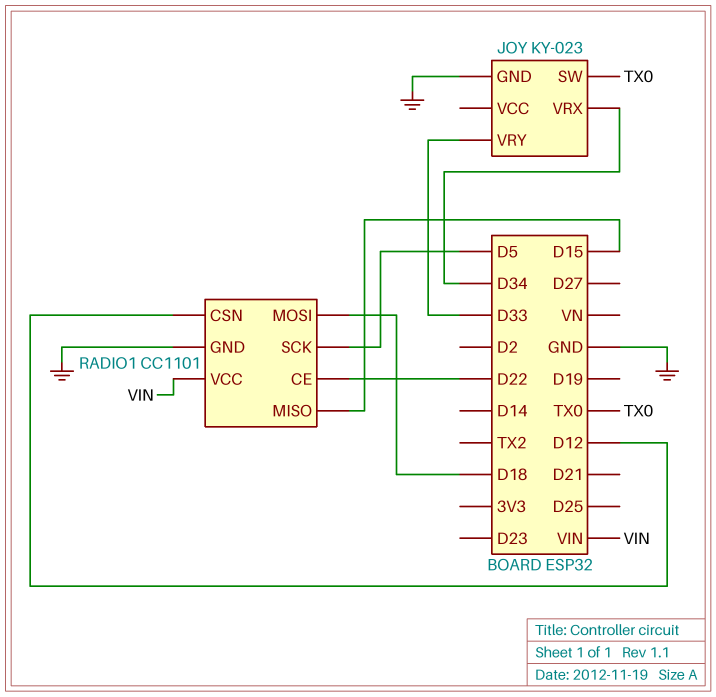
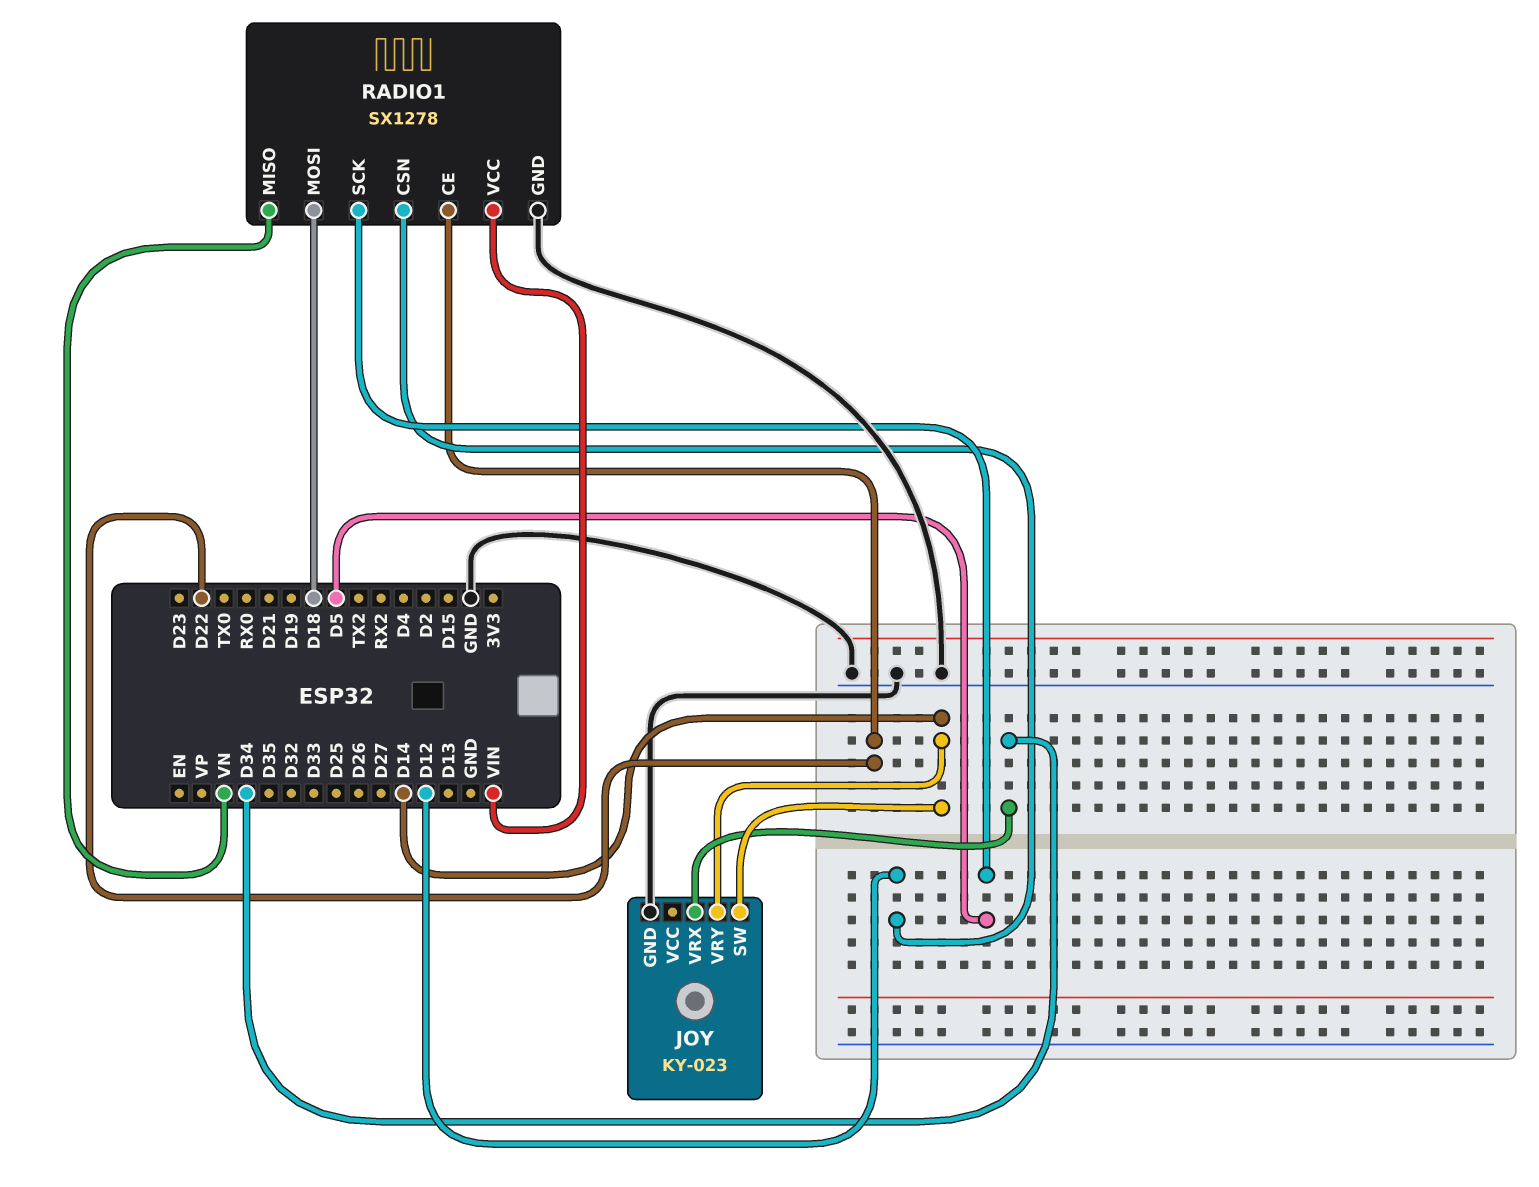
JOY pin SW: TX0 -> D14
JOY pin VRY: D33 -> D14
RADIO1: CC1101 -> SX1278
RADIO1 pin MISO: D15 -> VN

